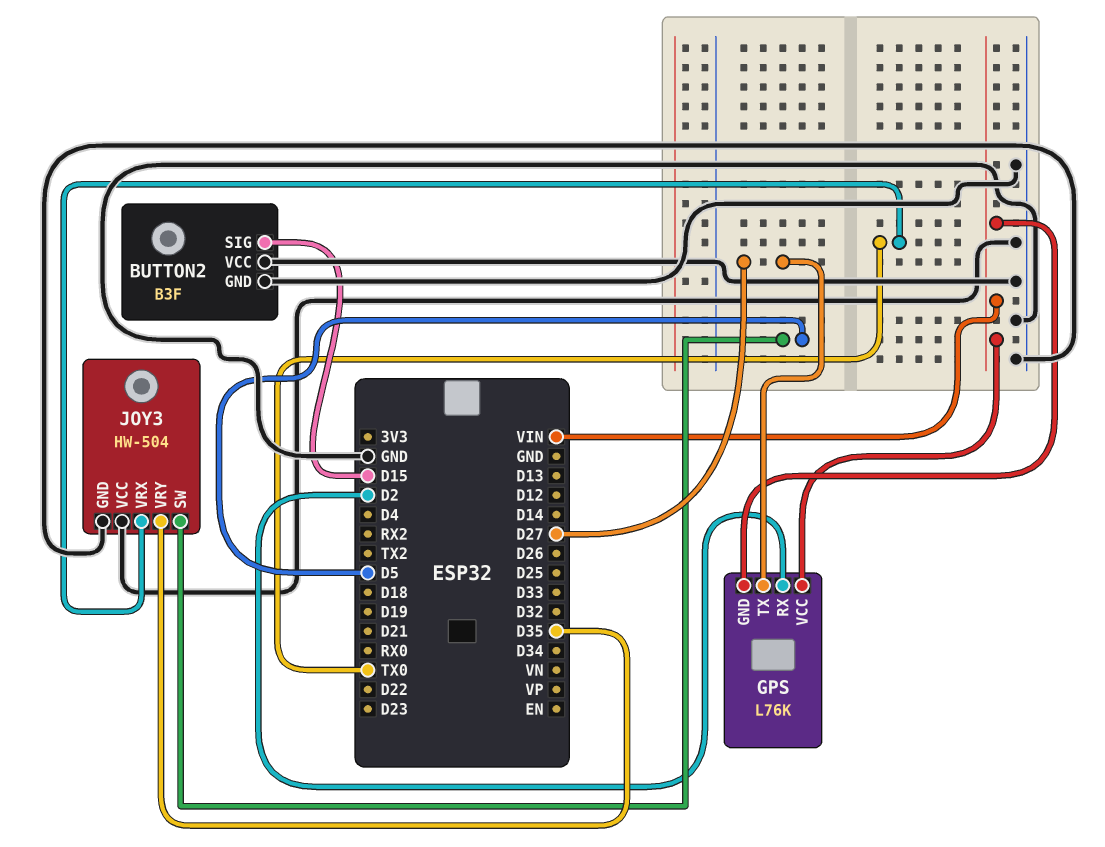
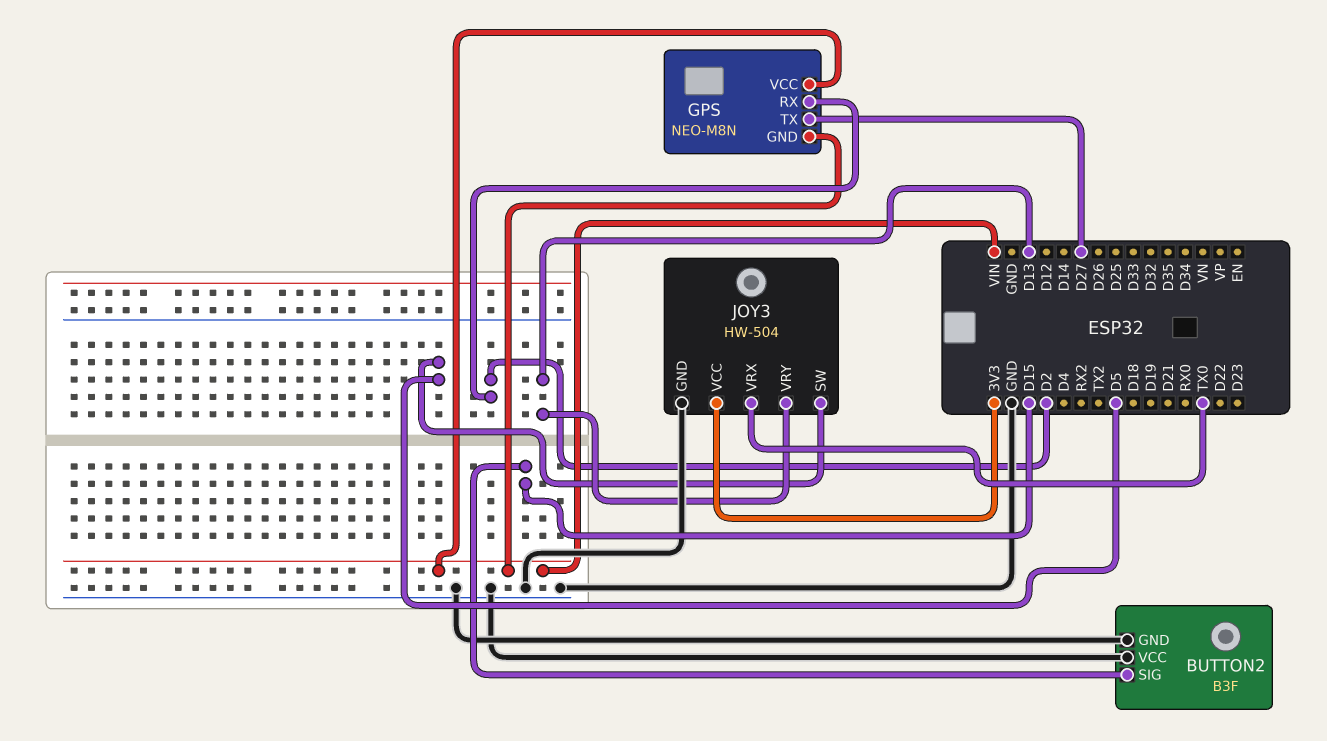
GPS: L76K -> NEO-M8N
JOY3 pin VCC: GND -> 3V3
JOY3 pin VRY: D35 -> D13

